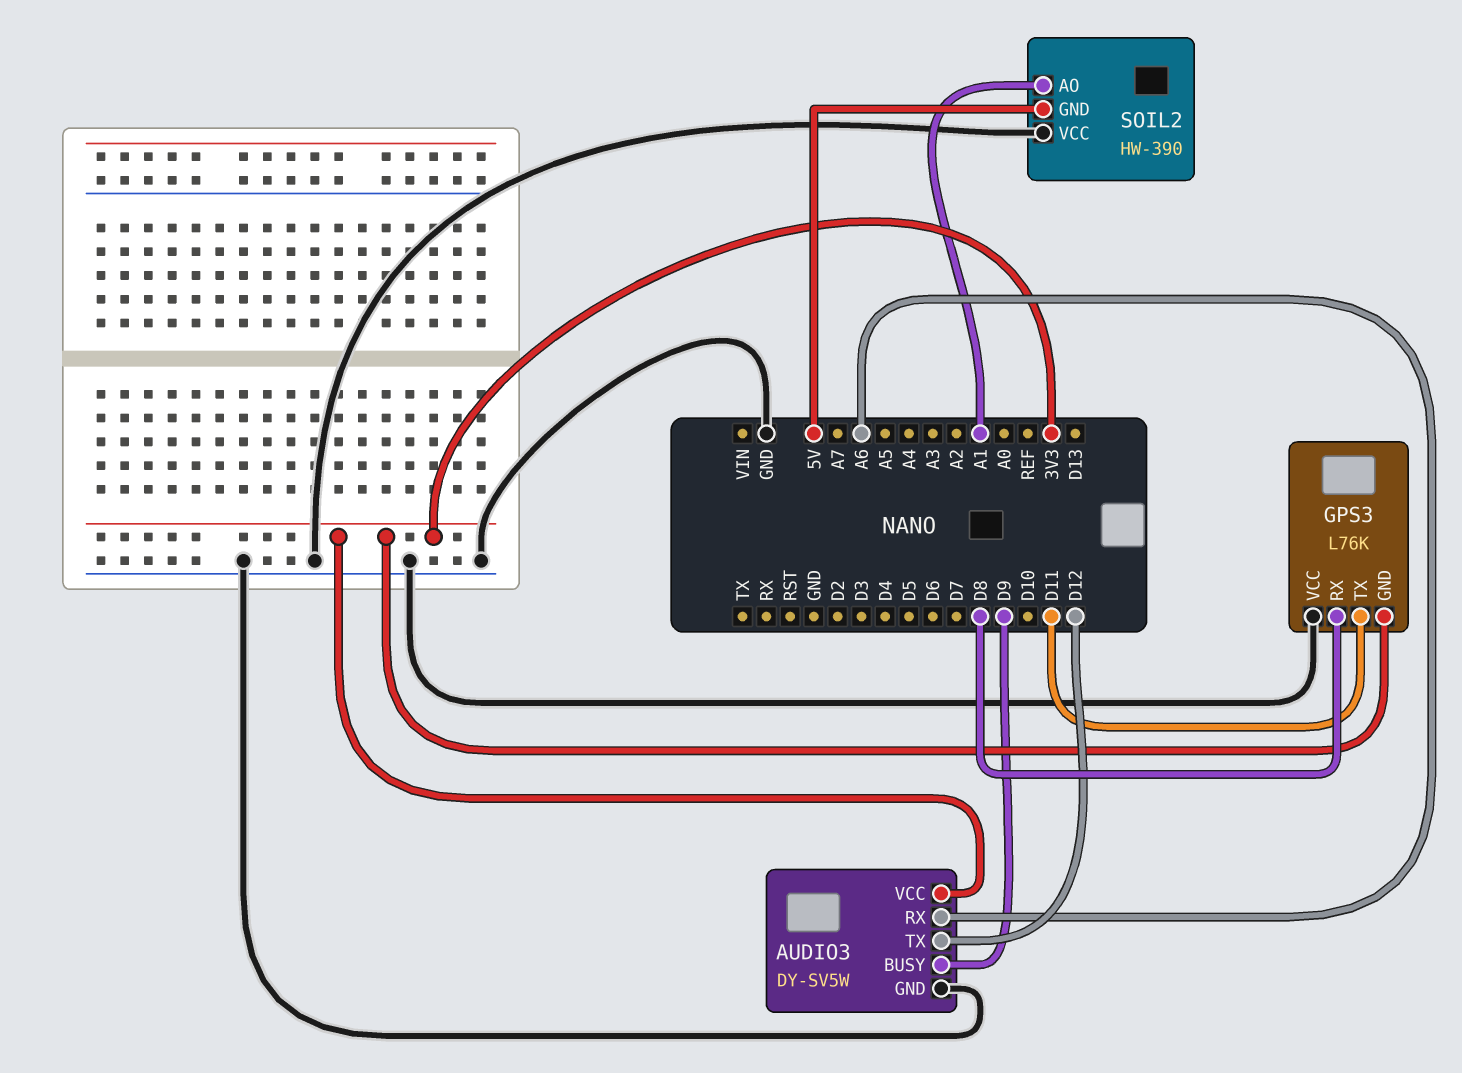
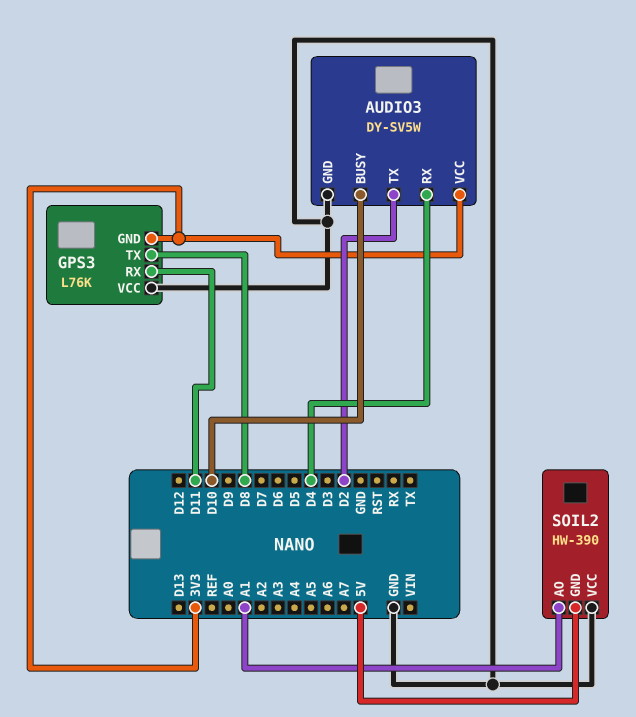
AUDIO3 pin BUSY: D9 -> D10
AUDIO3 pin RX: A6 -> D4
AUDIO3 pin TX: D12 -> D2
GPS3 pin RX: D8 -> D11
GPS3 pin TX: D11 -> D8

